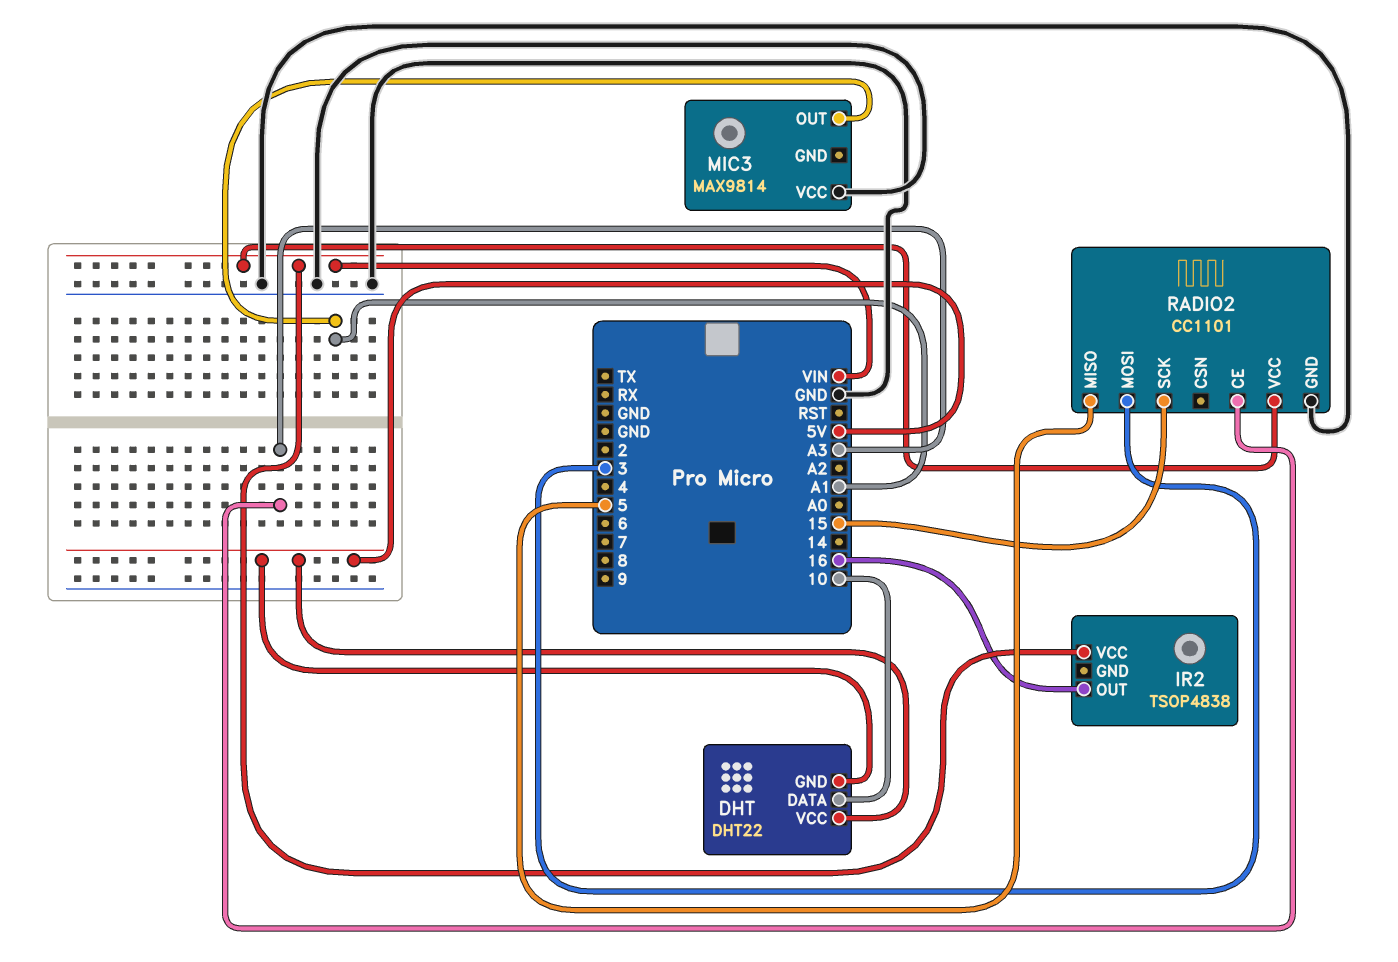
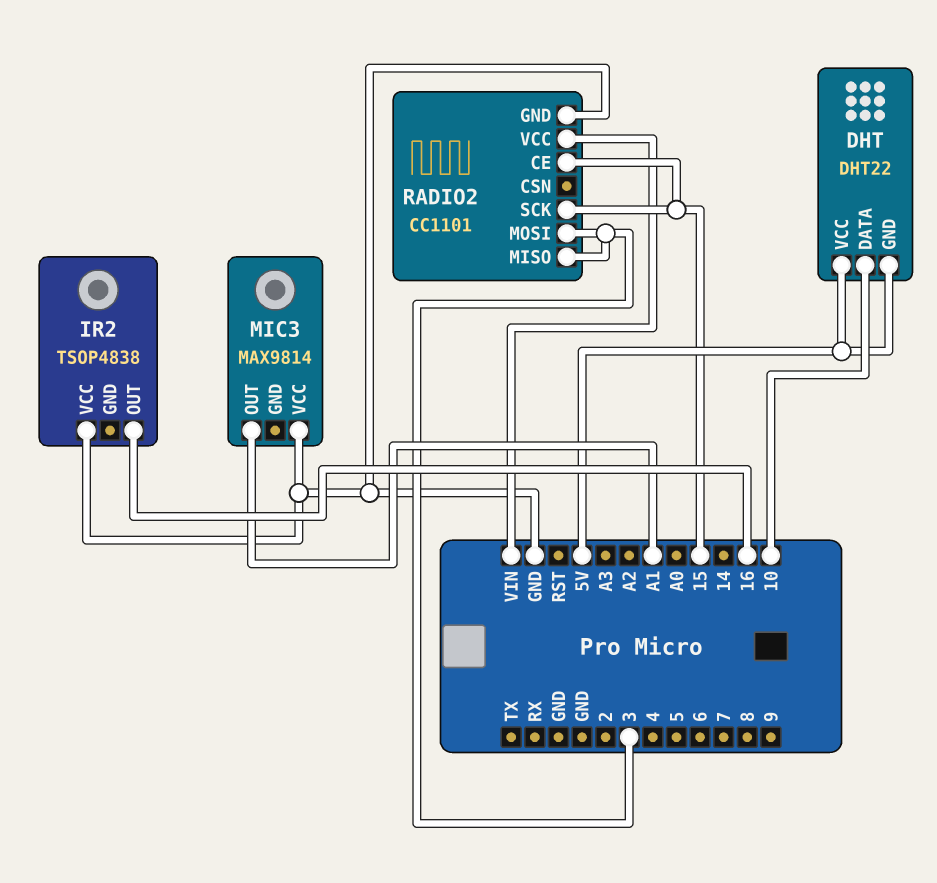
IR2 pin VCC: VIN -> GND
RADIO2 pin CE: A3 -> 15
RADIO2 pin MISO: 5 -> 3

